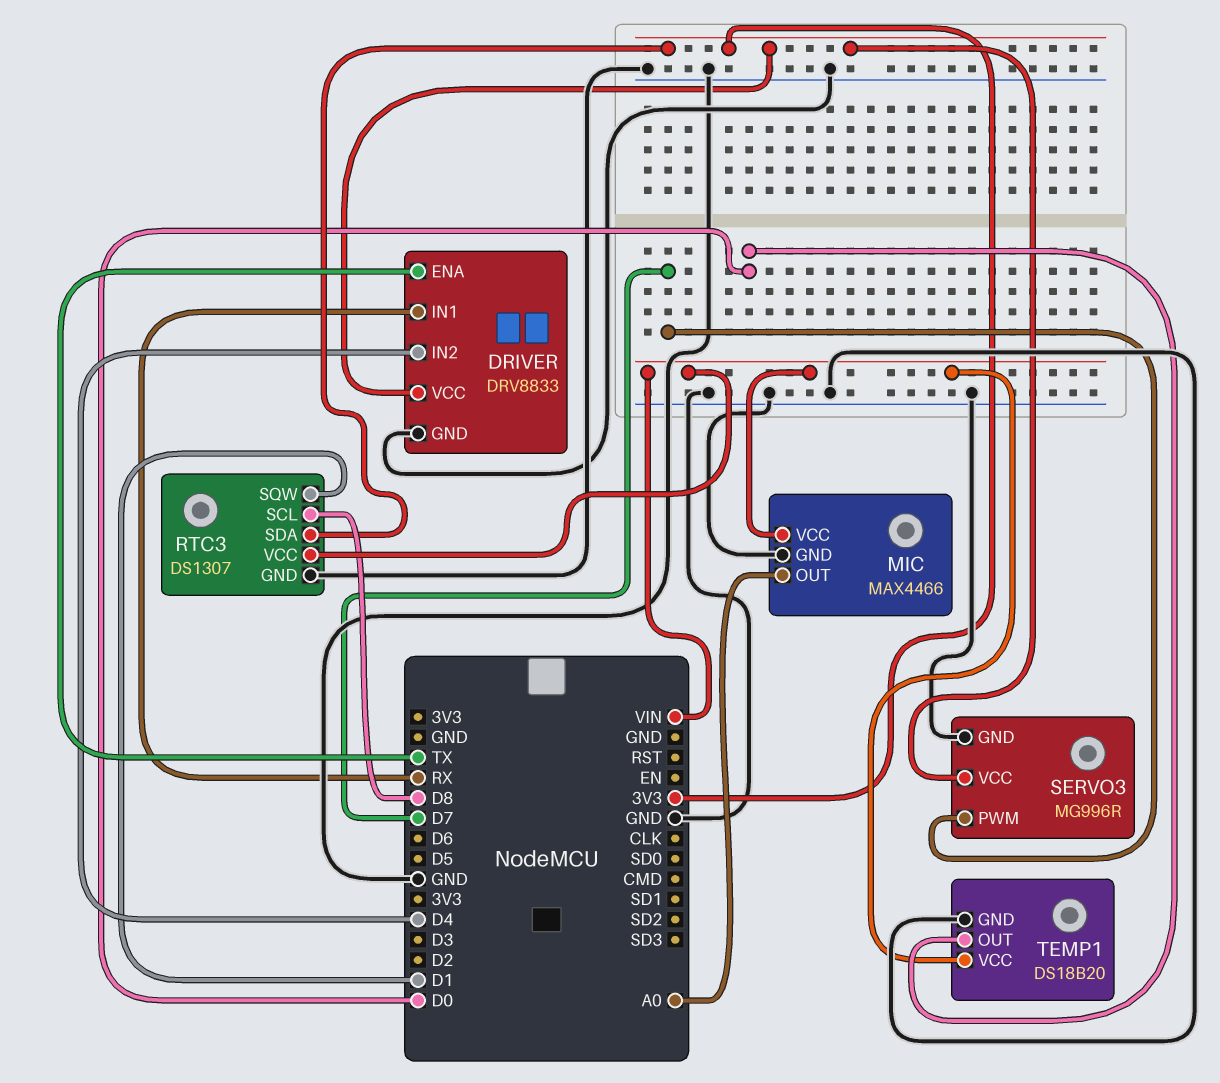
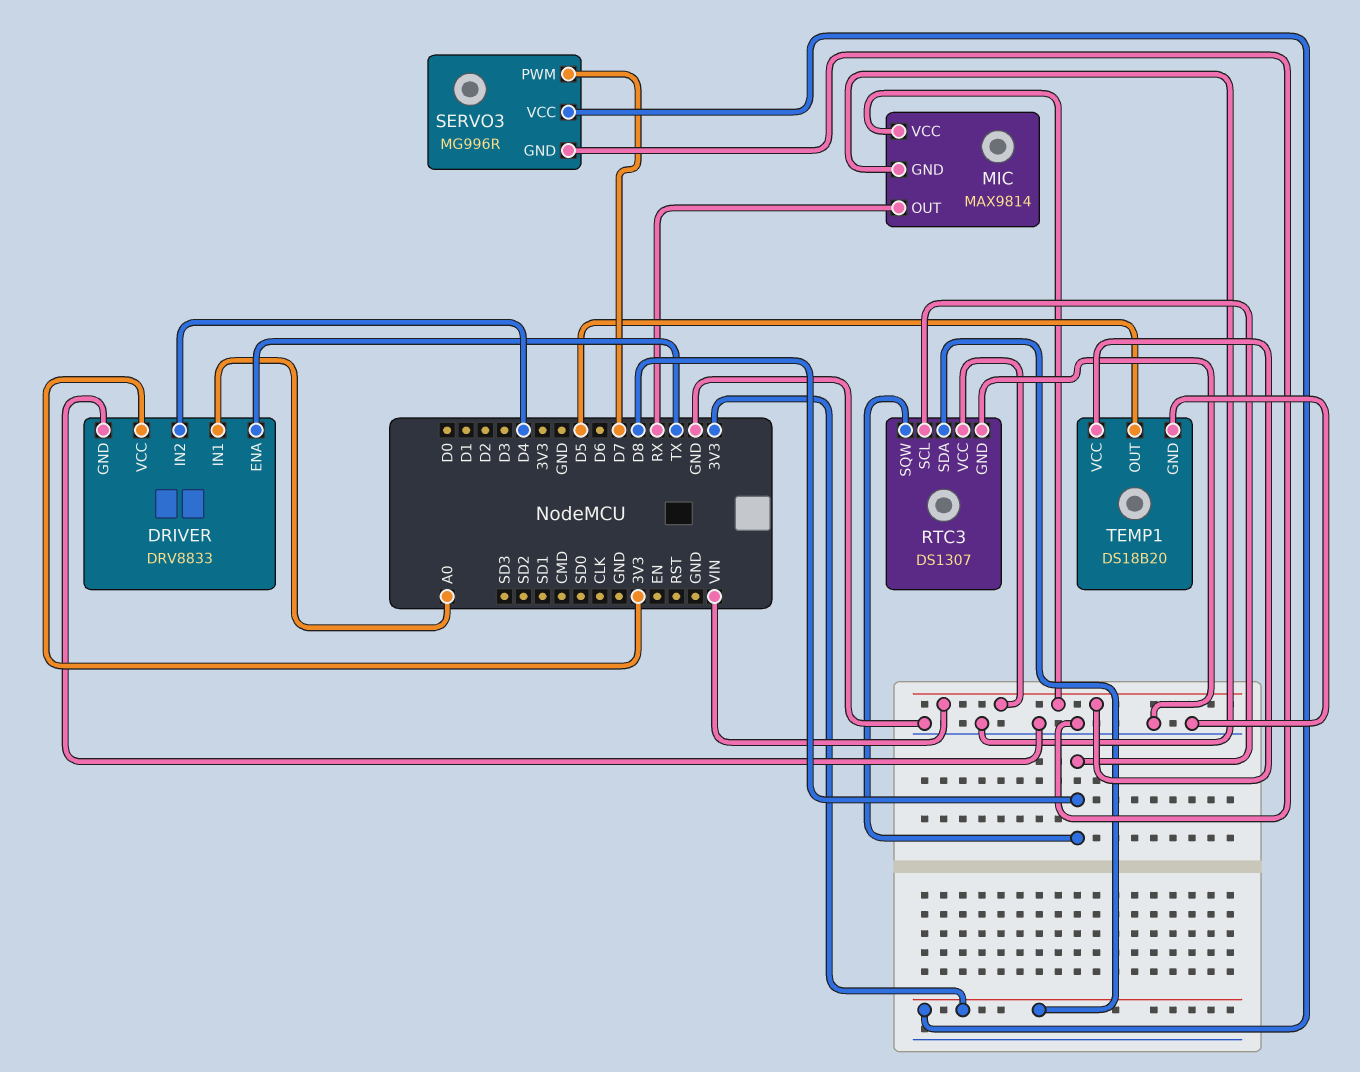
DRIVER pin IN1: RX -> A0
MIC: MAX4466 -> MAX9814
MIC pin OUT: A0 -> RX
RTC3 pin SQW: D1 -> D8
TEMP1 pin OUT: D0 -> D5

